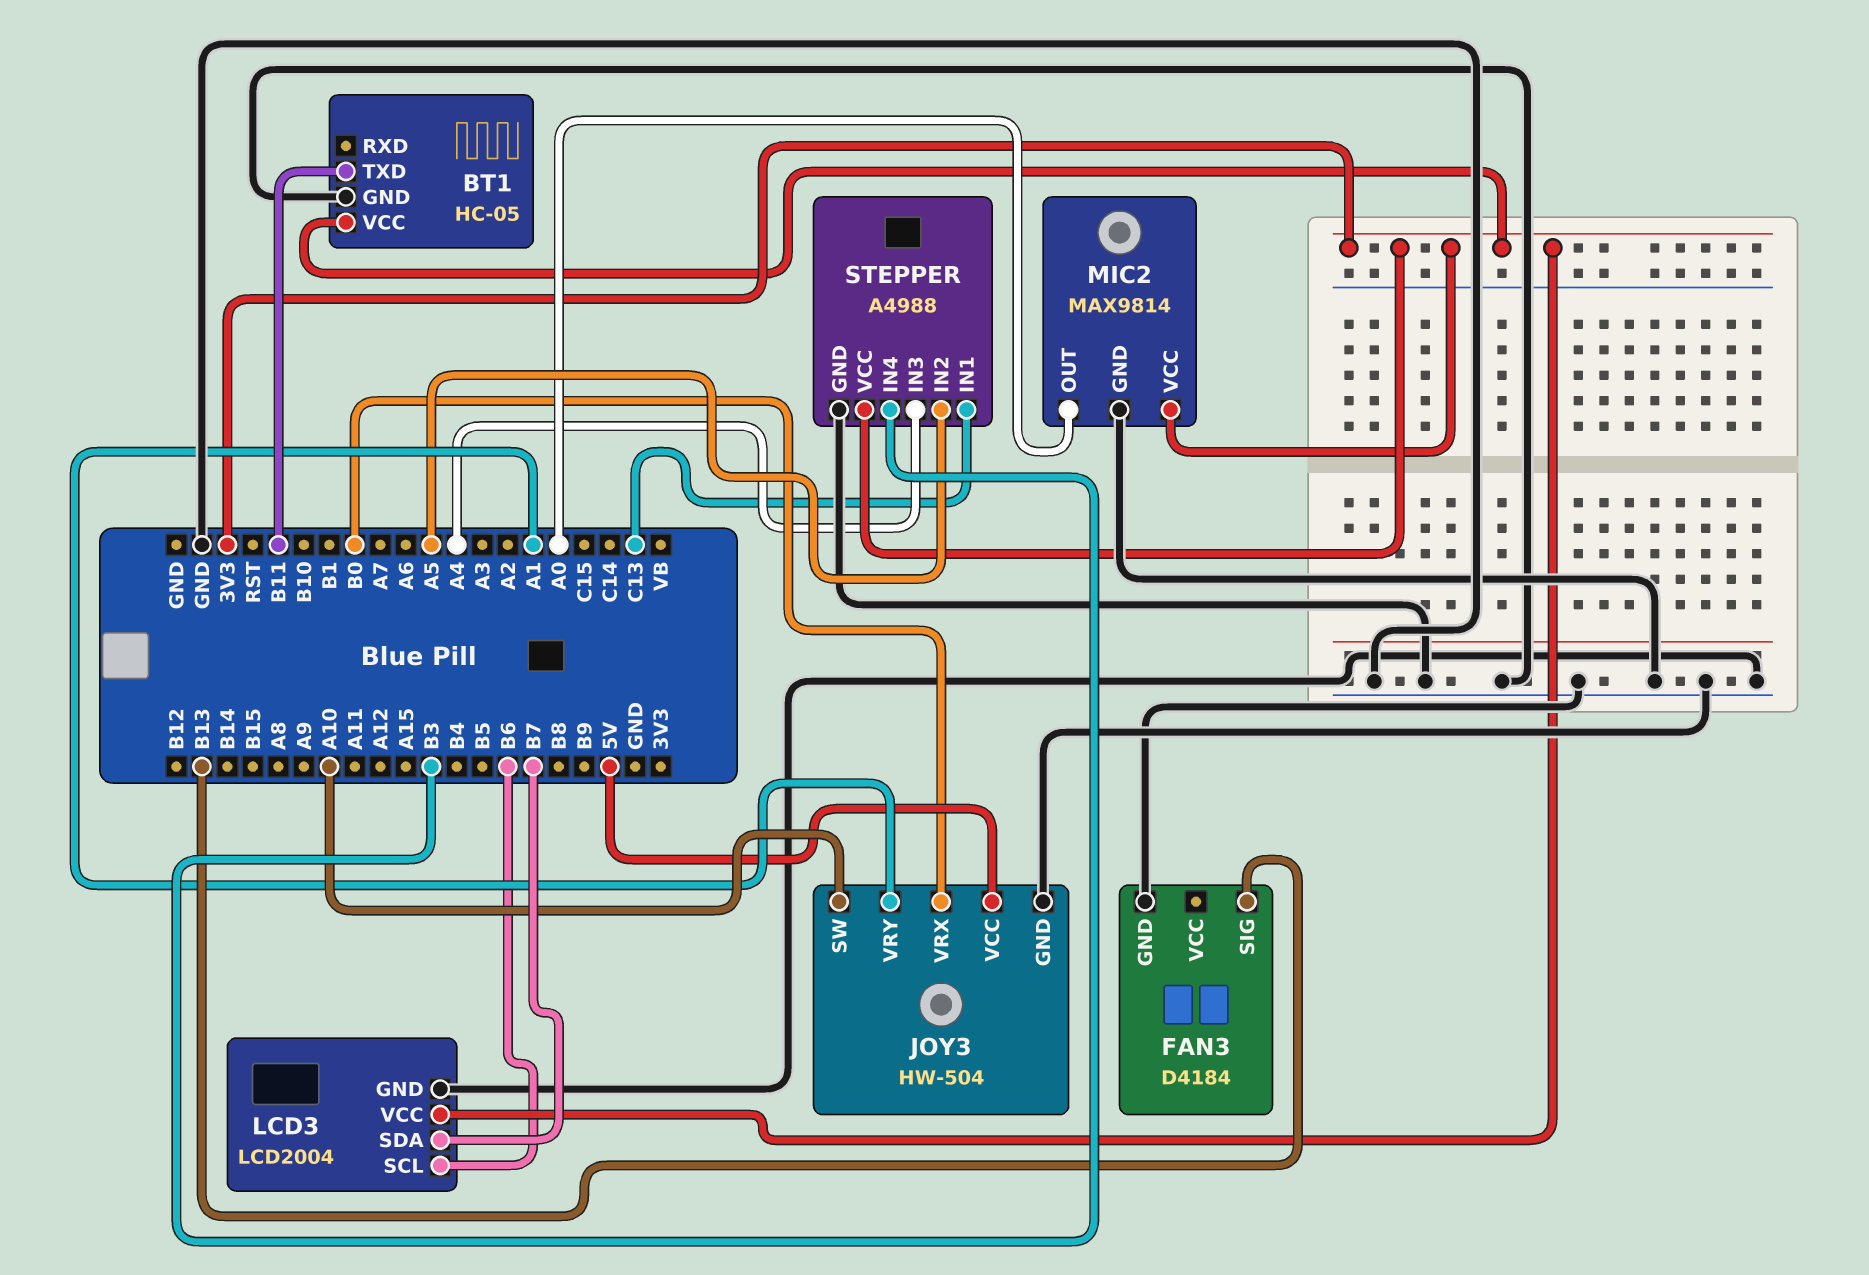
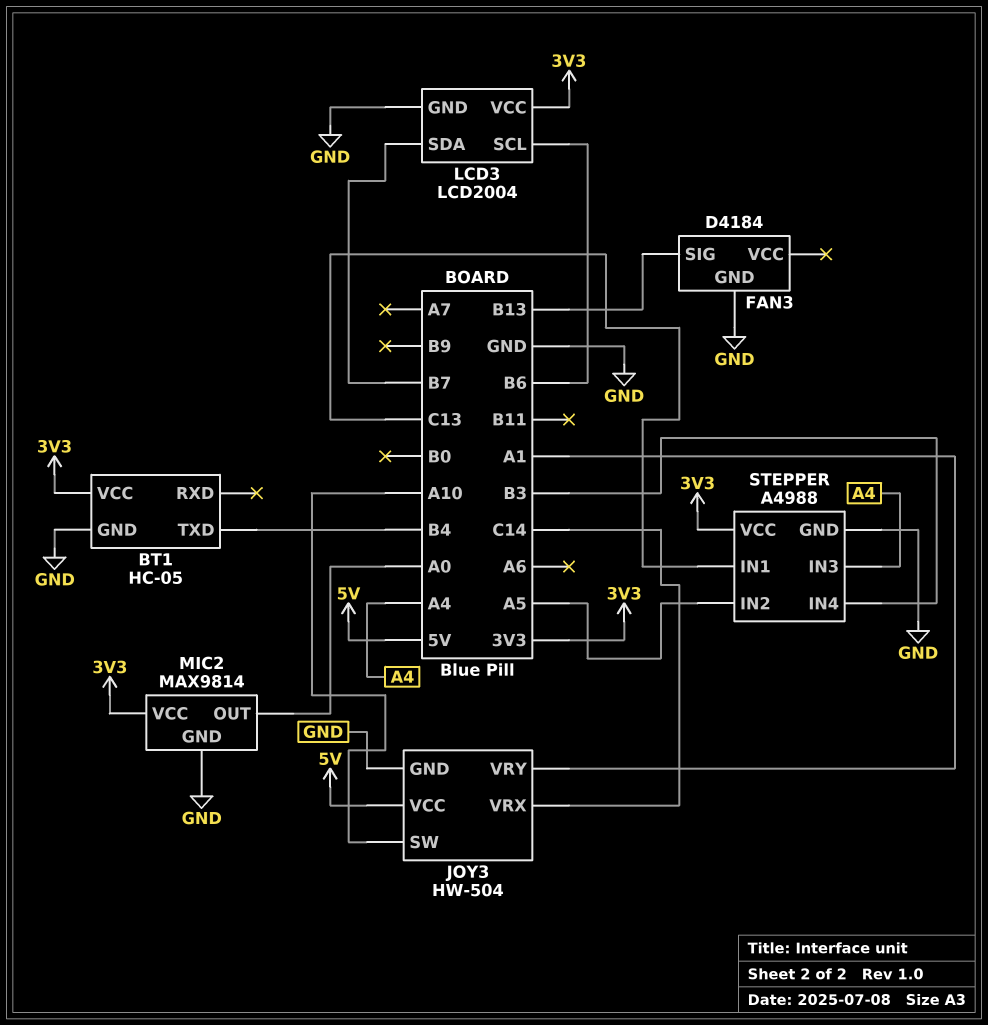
BT1 pin TXD: B11 -> B4
JOY3 pin VRX: B0 -> C14

